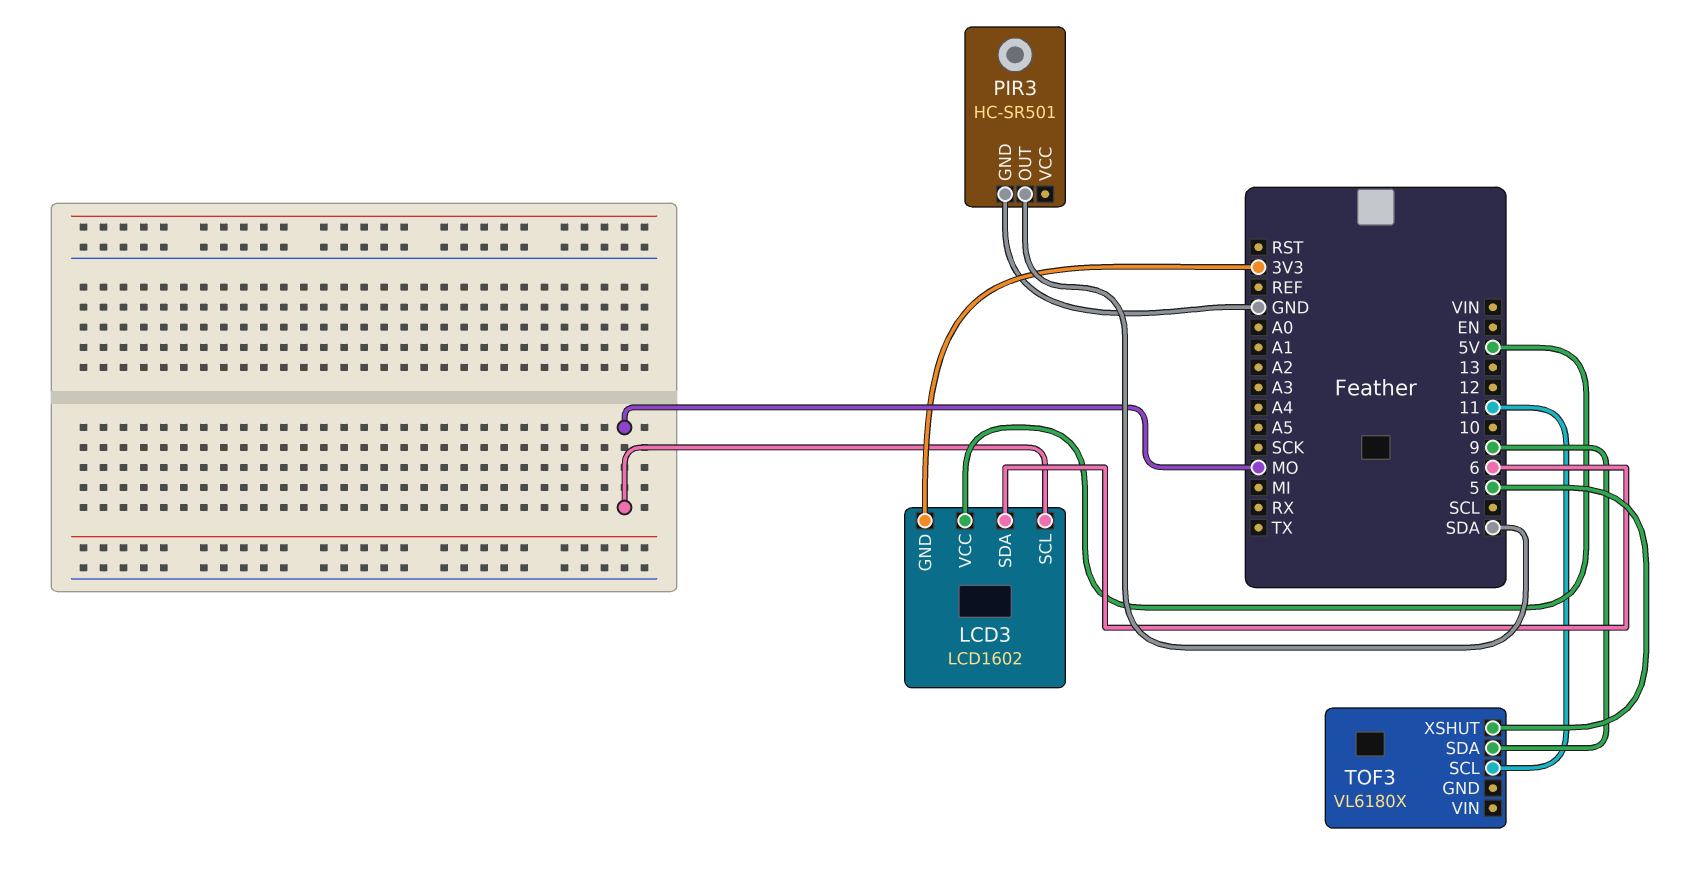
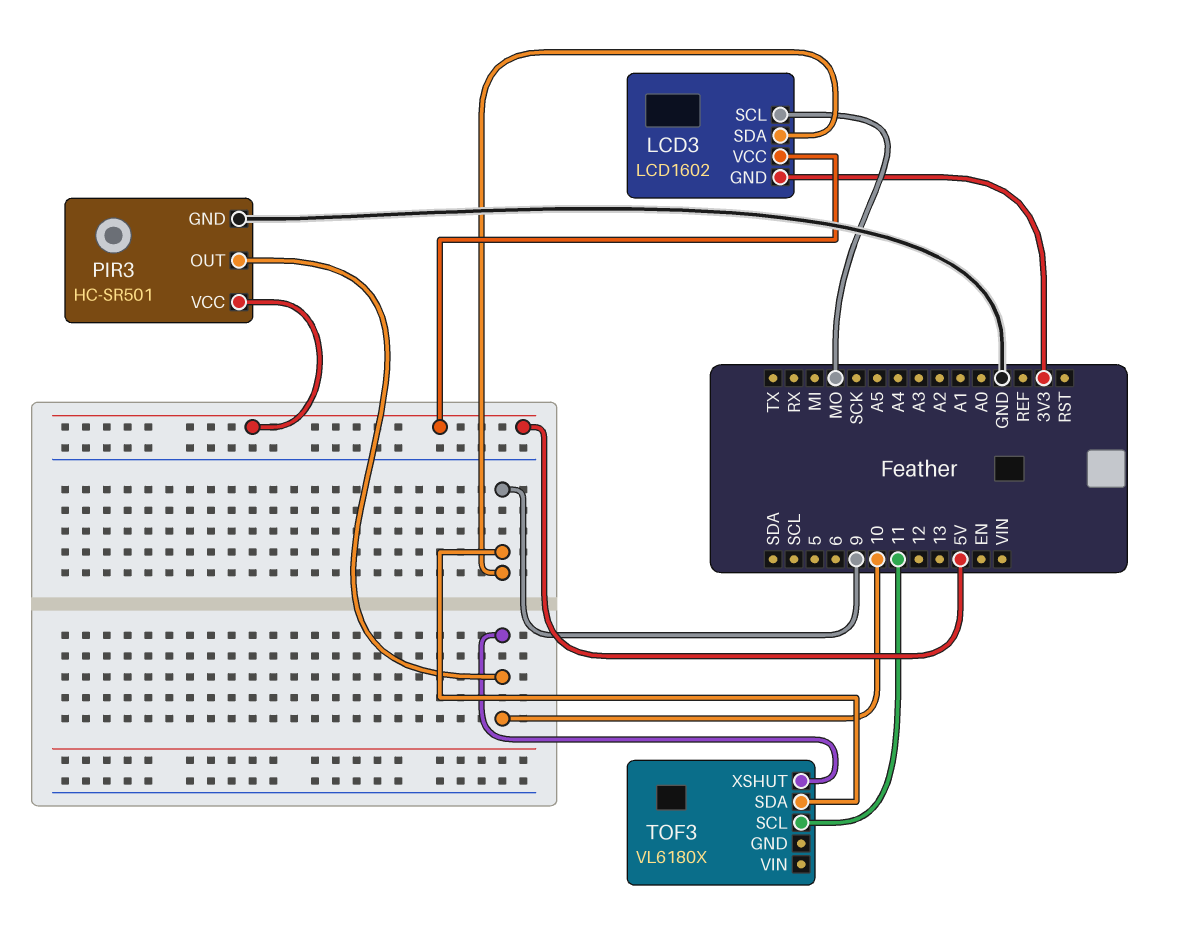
LCD3 pin SDA: 6 -> 9
PIR3 pin OUT: SDA -> 10
PIR3 pin VCC: none -> 5V
TOF3 pin XSHUT: 5 -> 10

